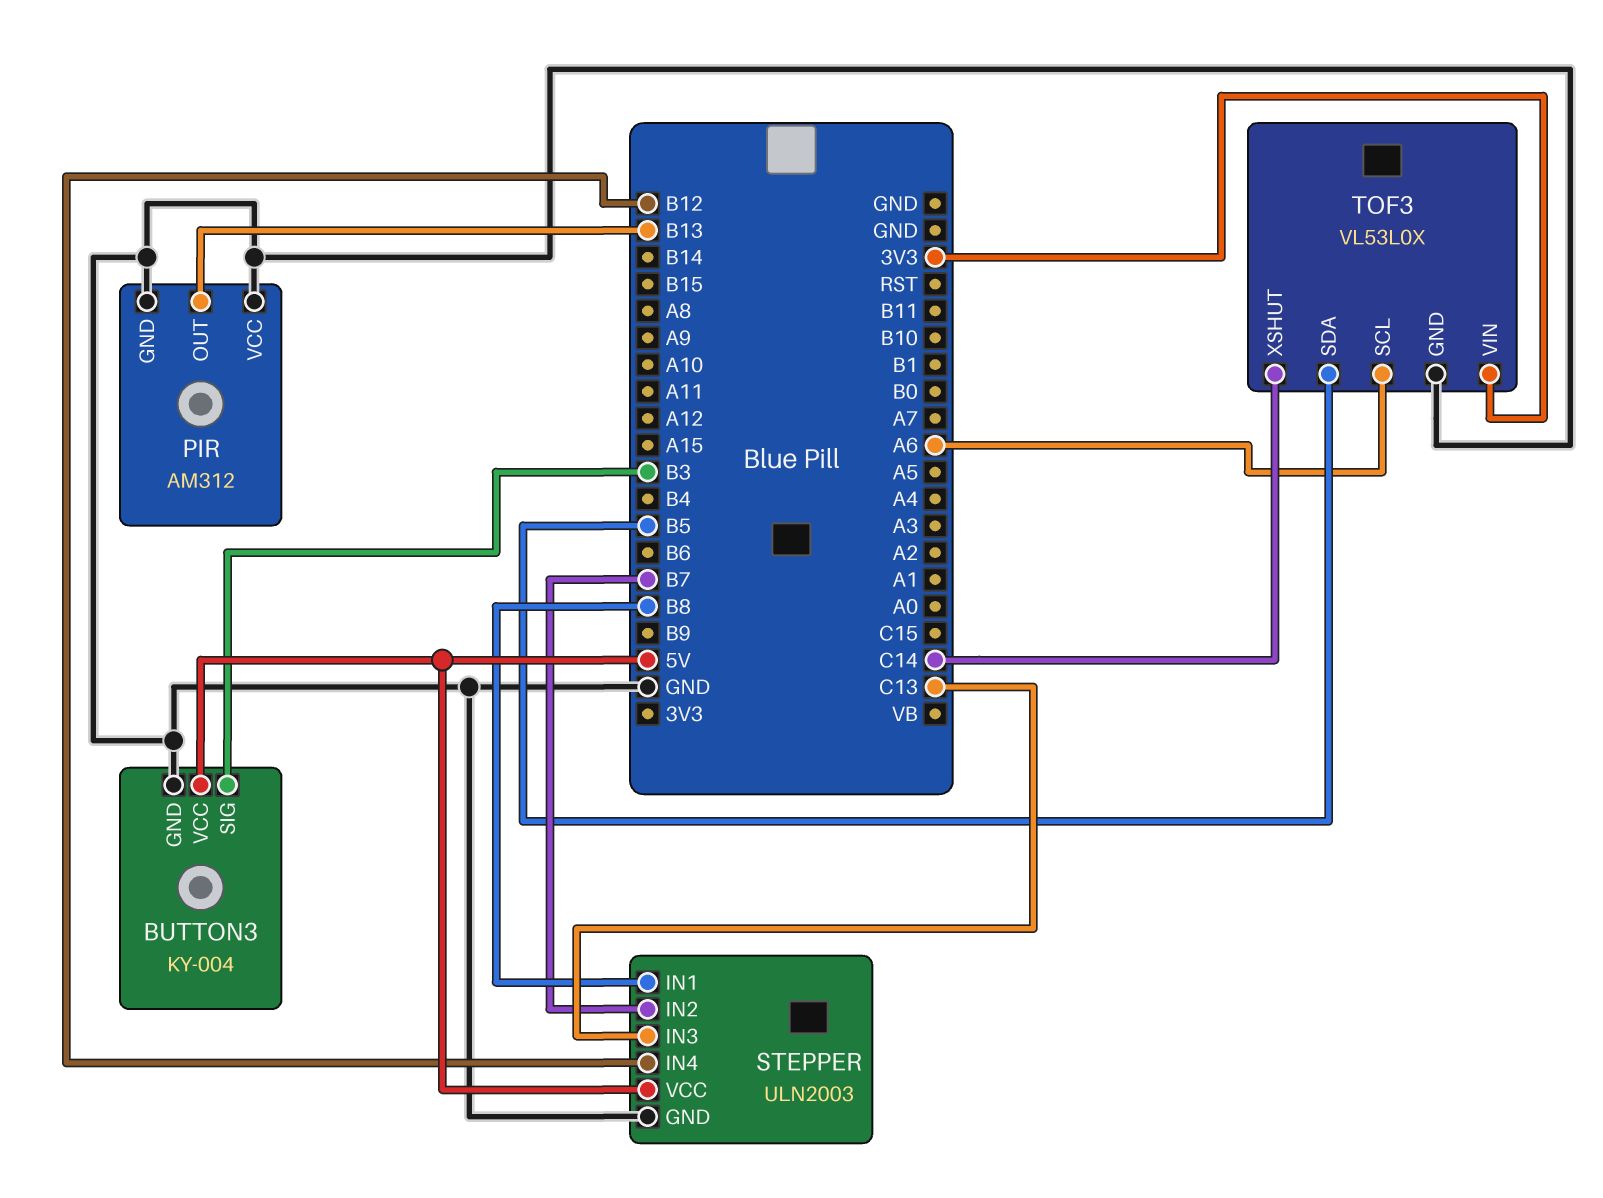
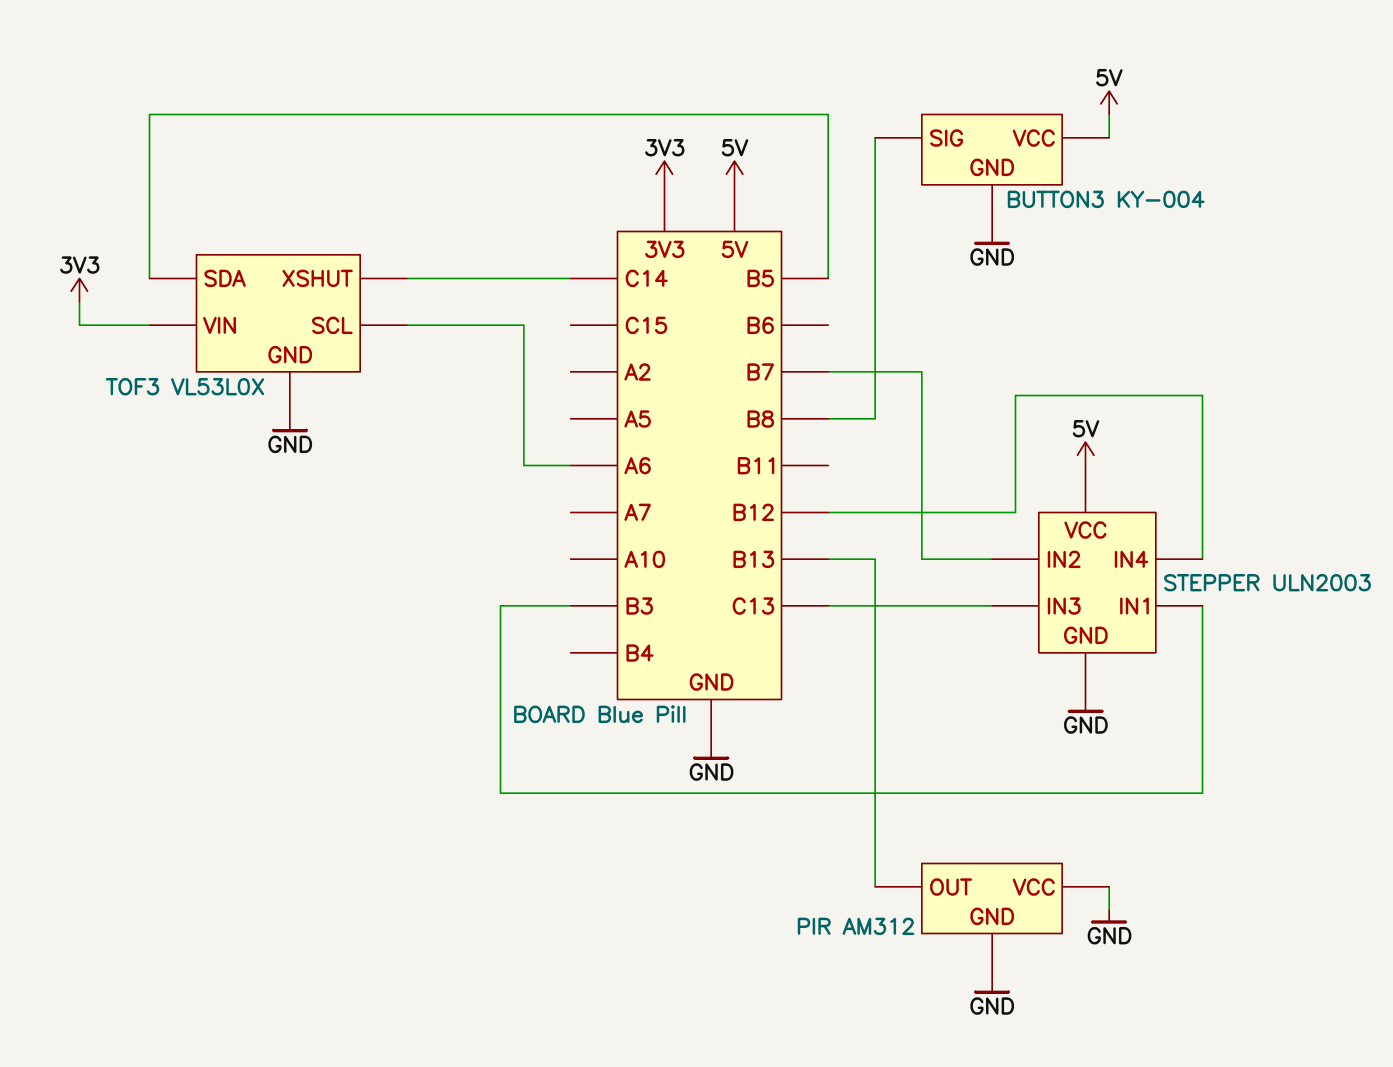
BUTTON3 pin SIG: B3 -> B8
STEPPER pin IN1: B8 -> B3

